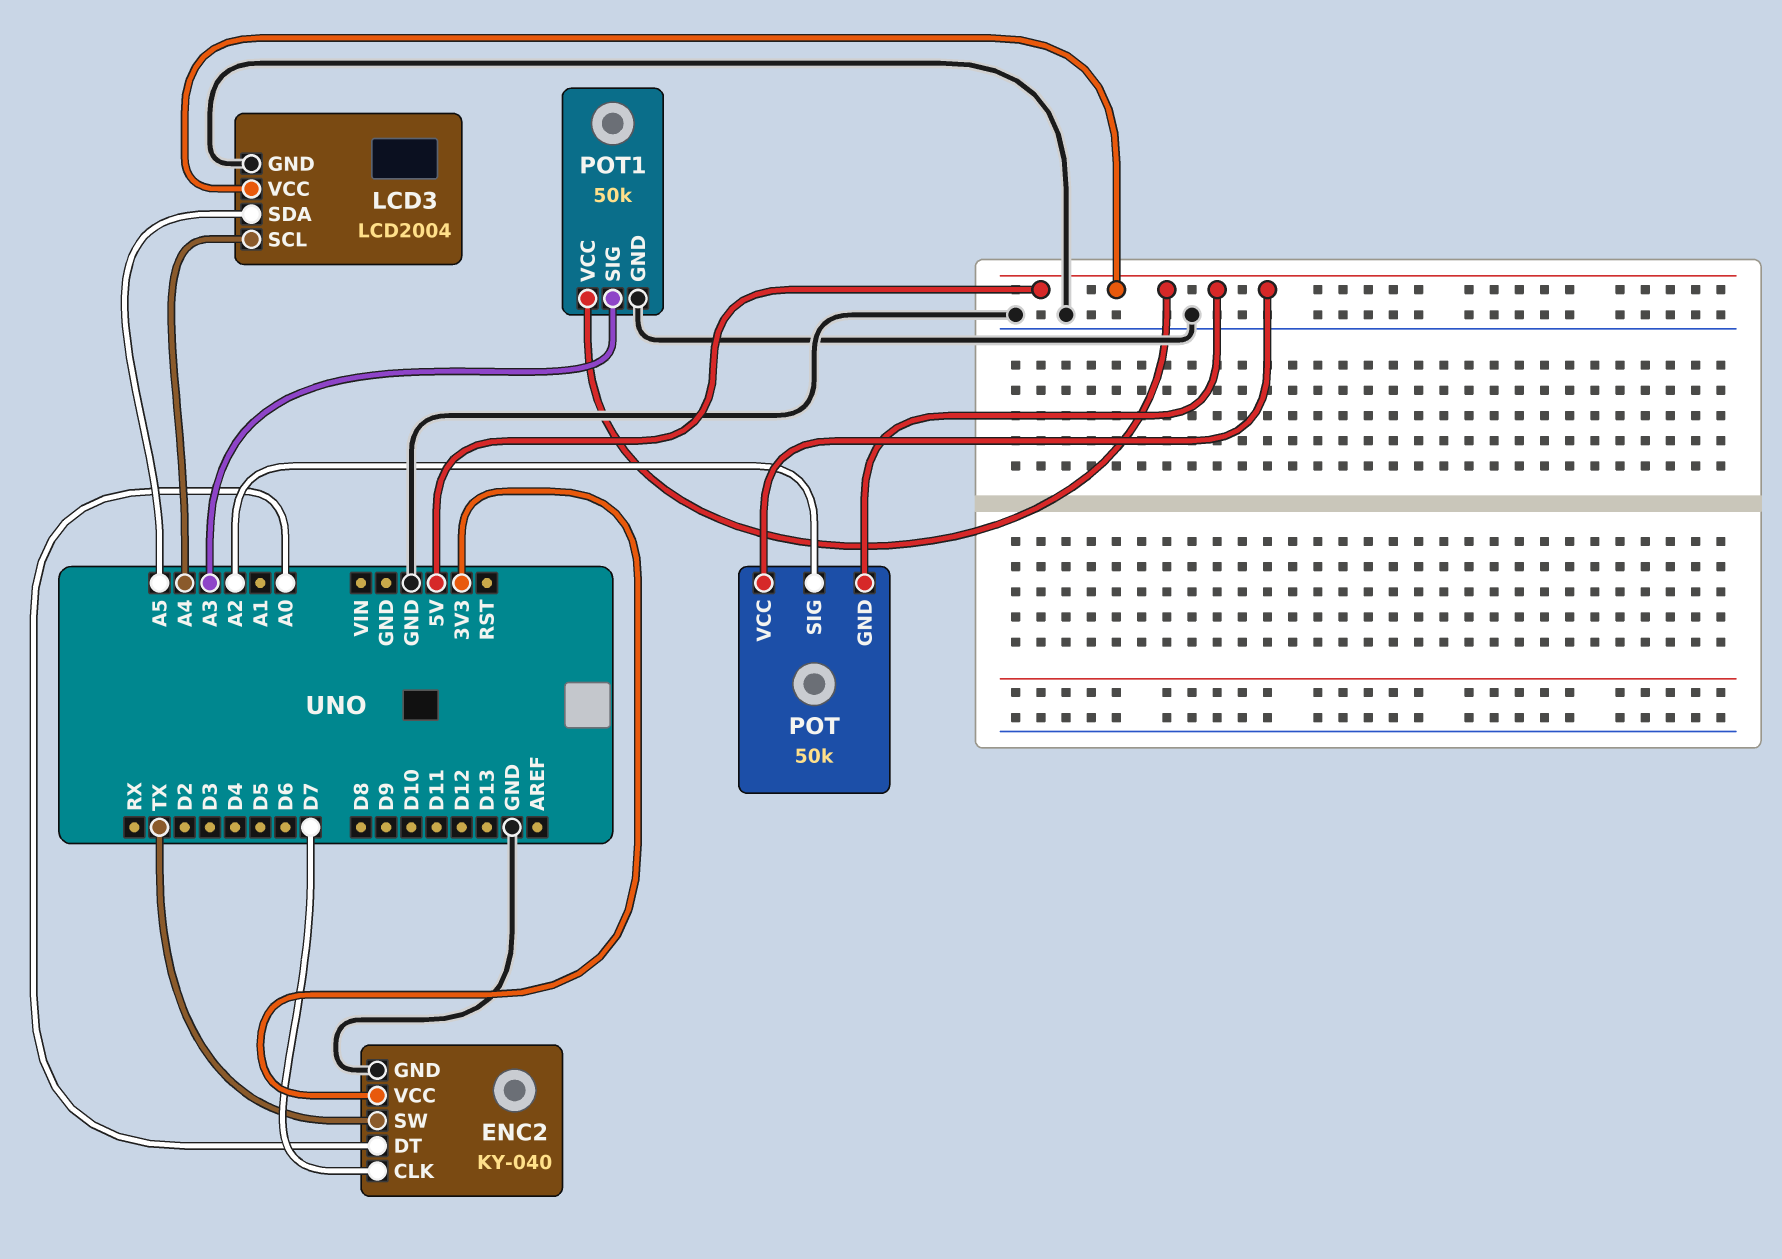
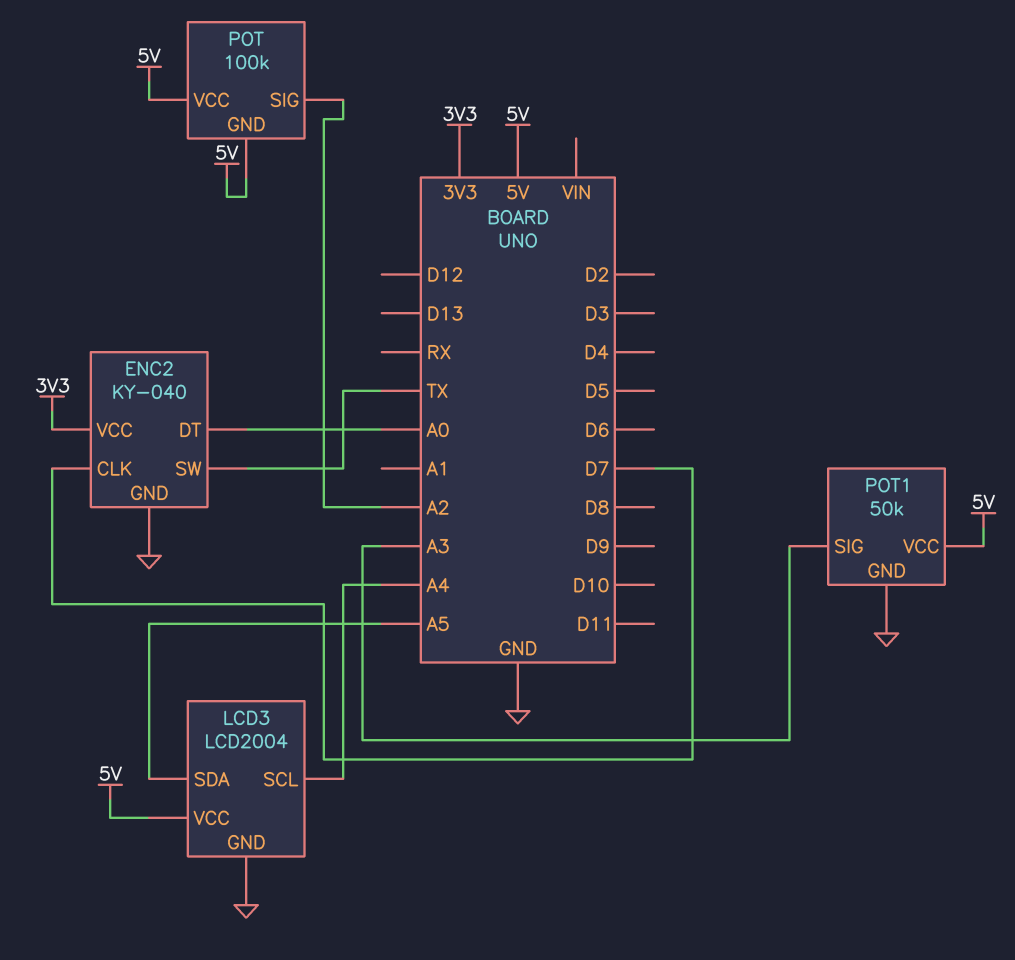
POT: 50k -> 100k

